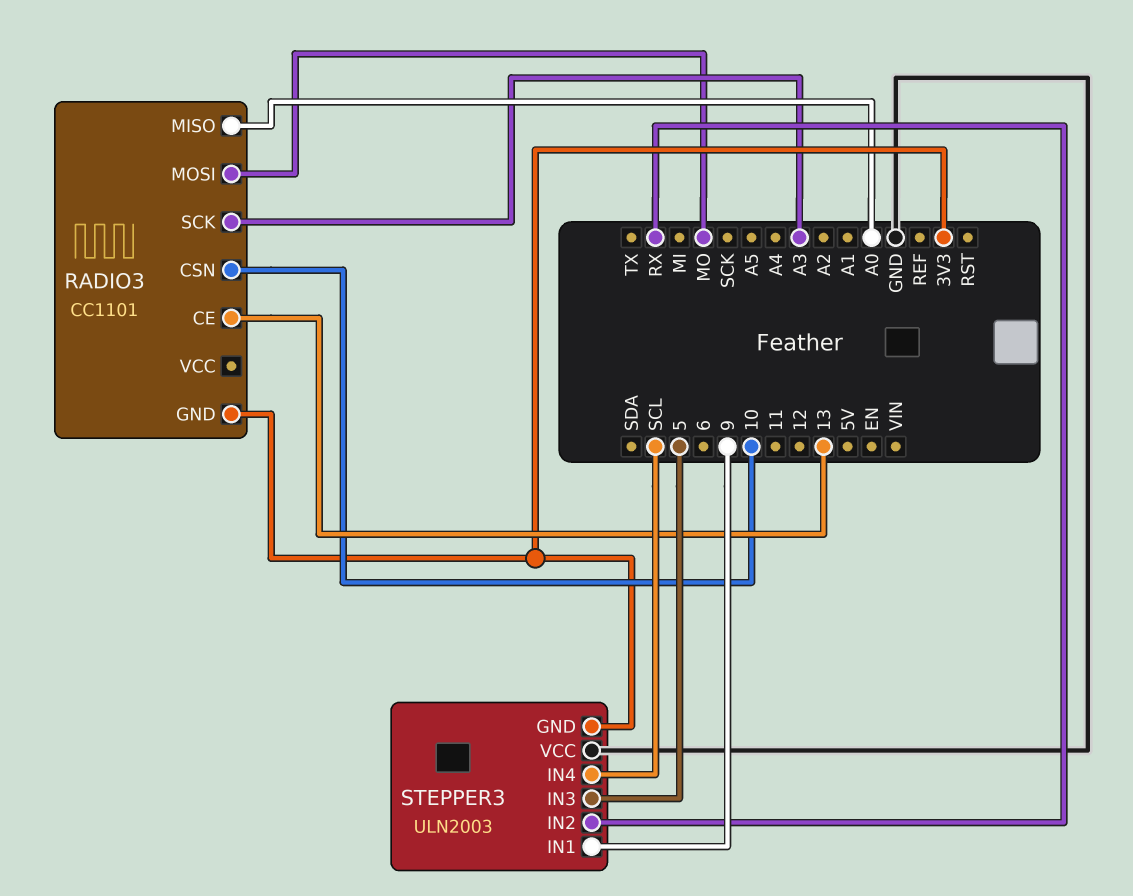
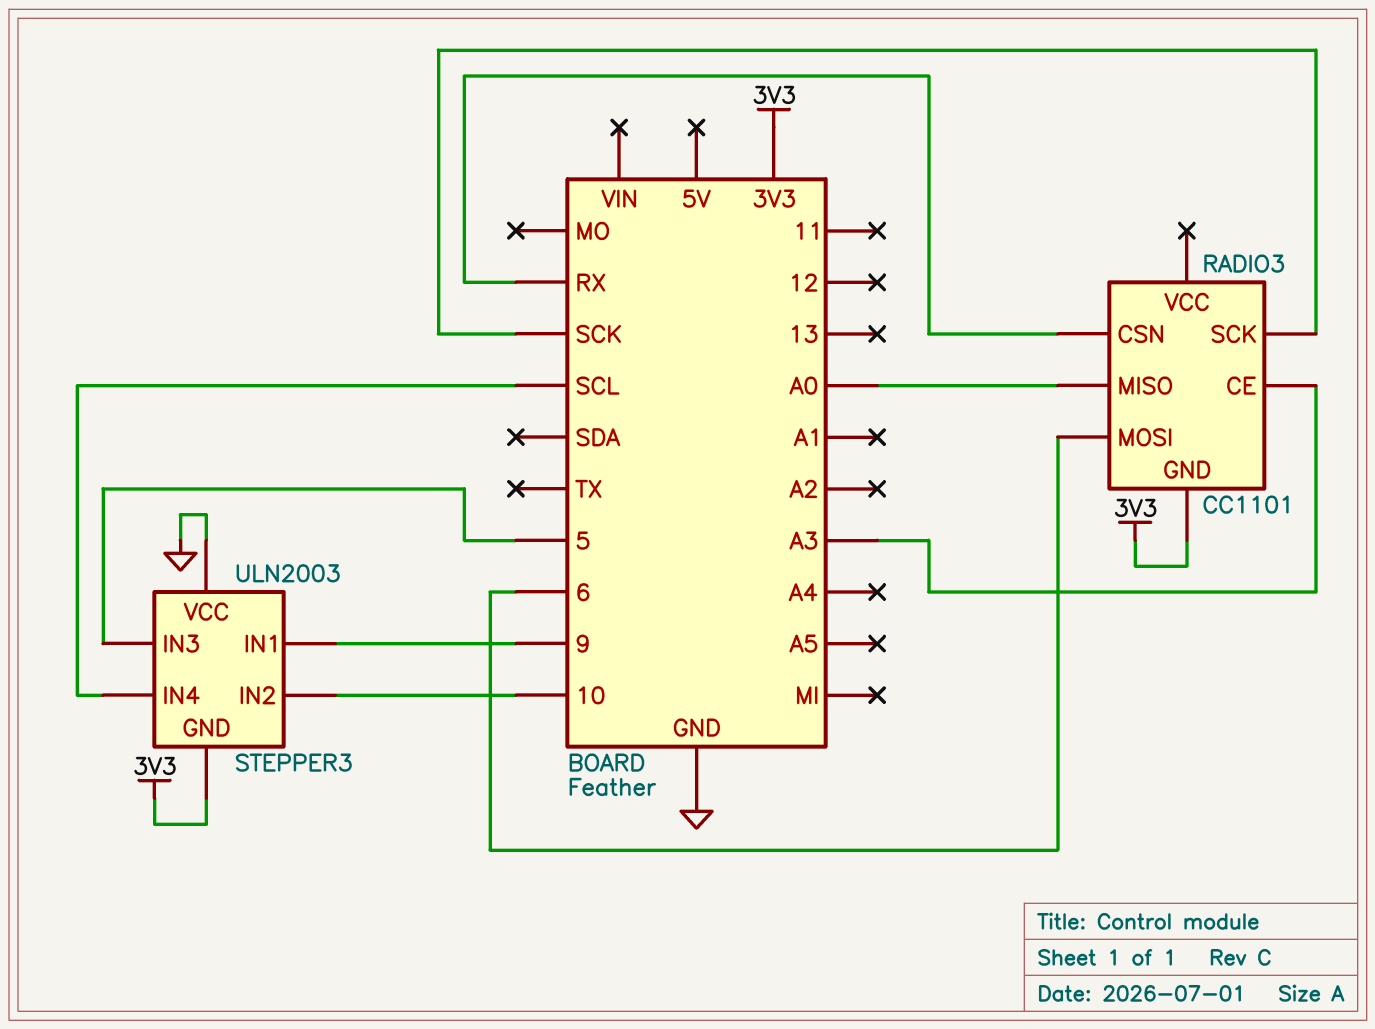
RADIO3 pin CE: 13 -> A3
RADIO3 pin CSN: 10 -> RX
RADIO3 pin MOSI: MO -> 6
RADIO3 pin SCK: A3 -> SCK
STEPPER3 pin IN2: RX -> 10

